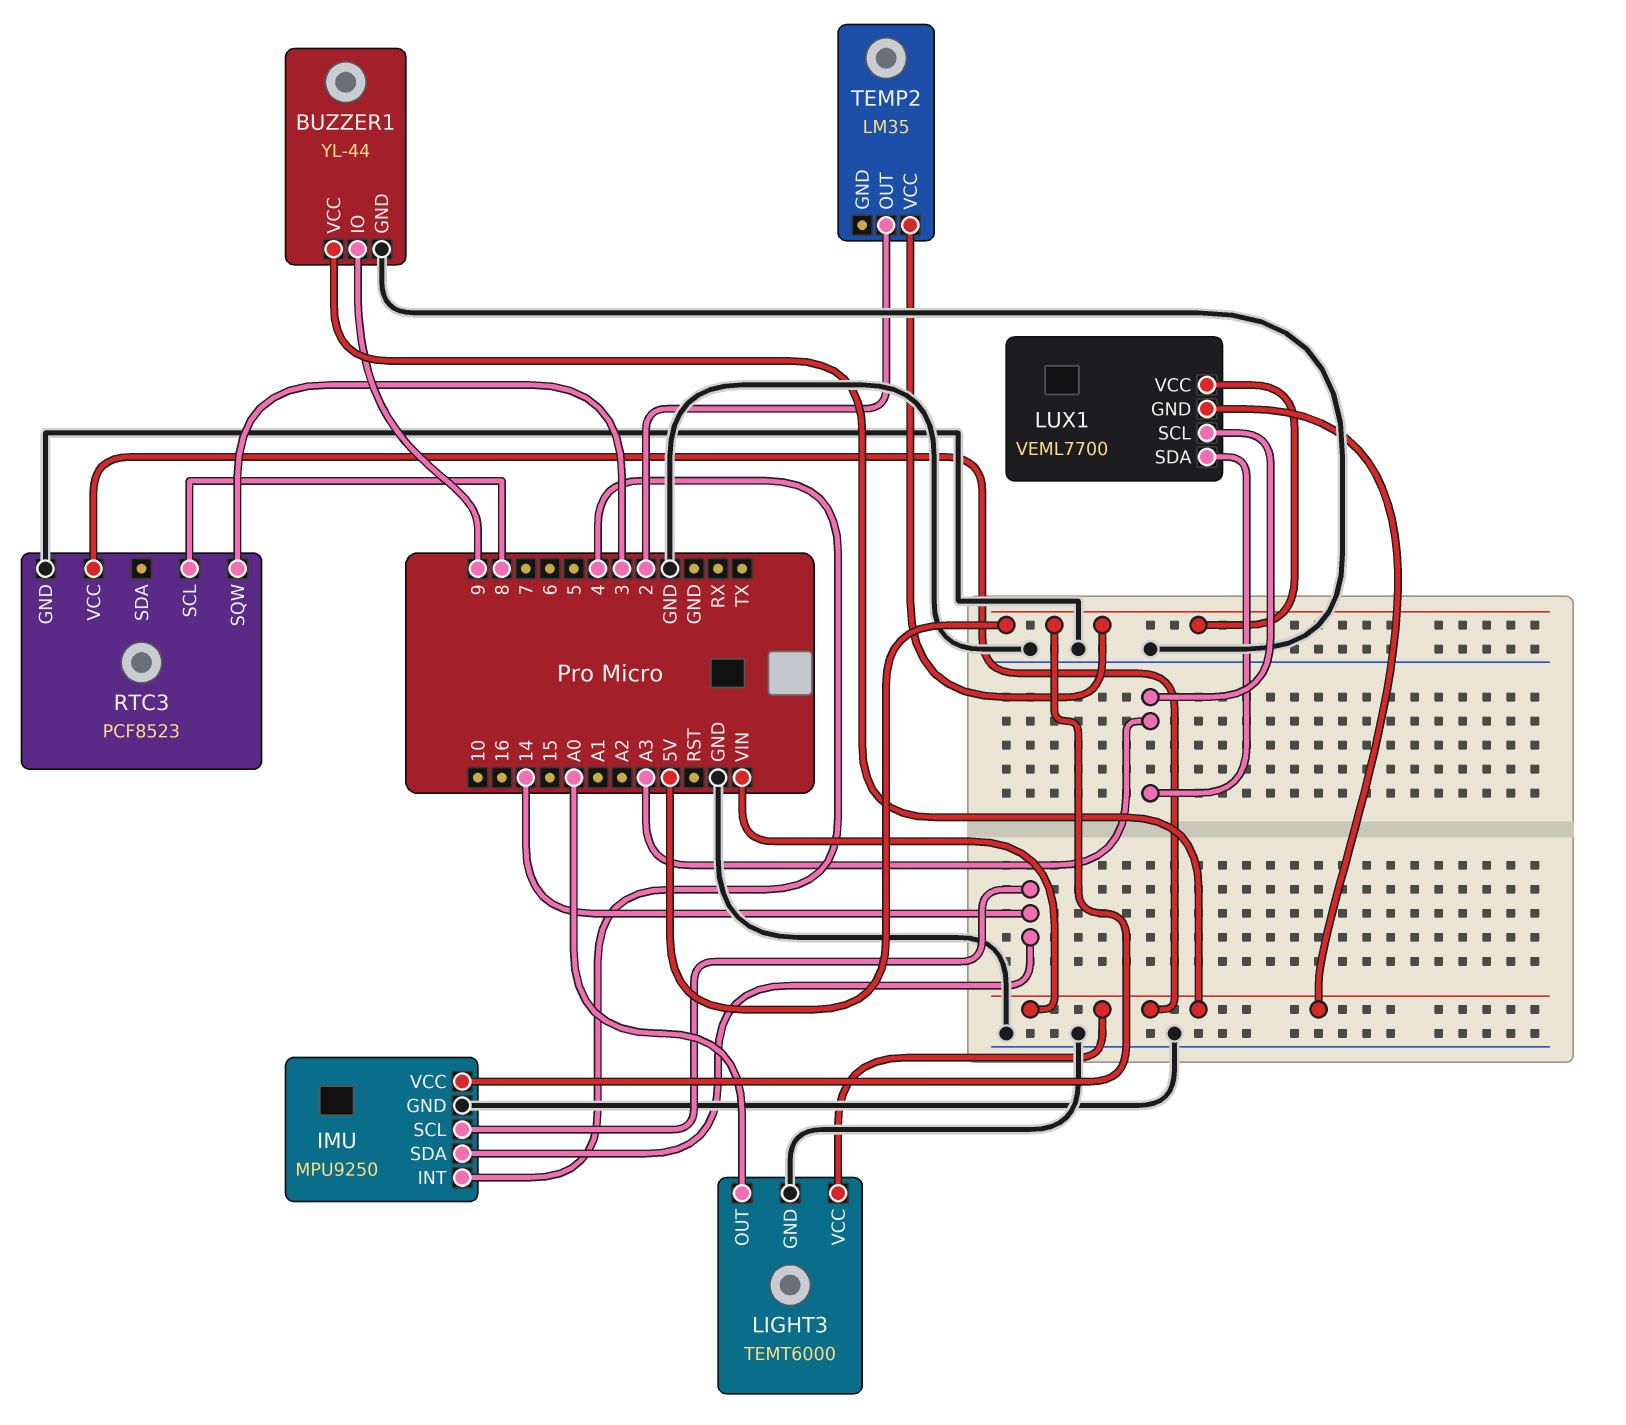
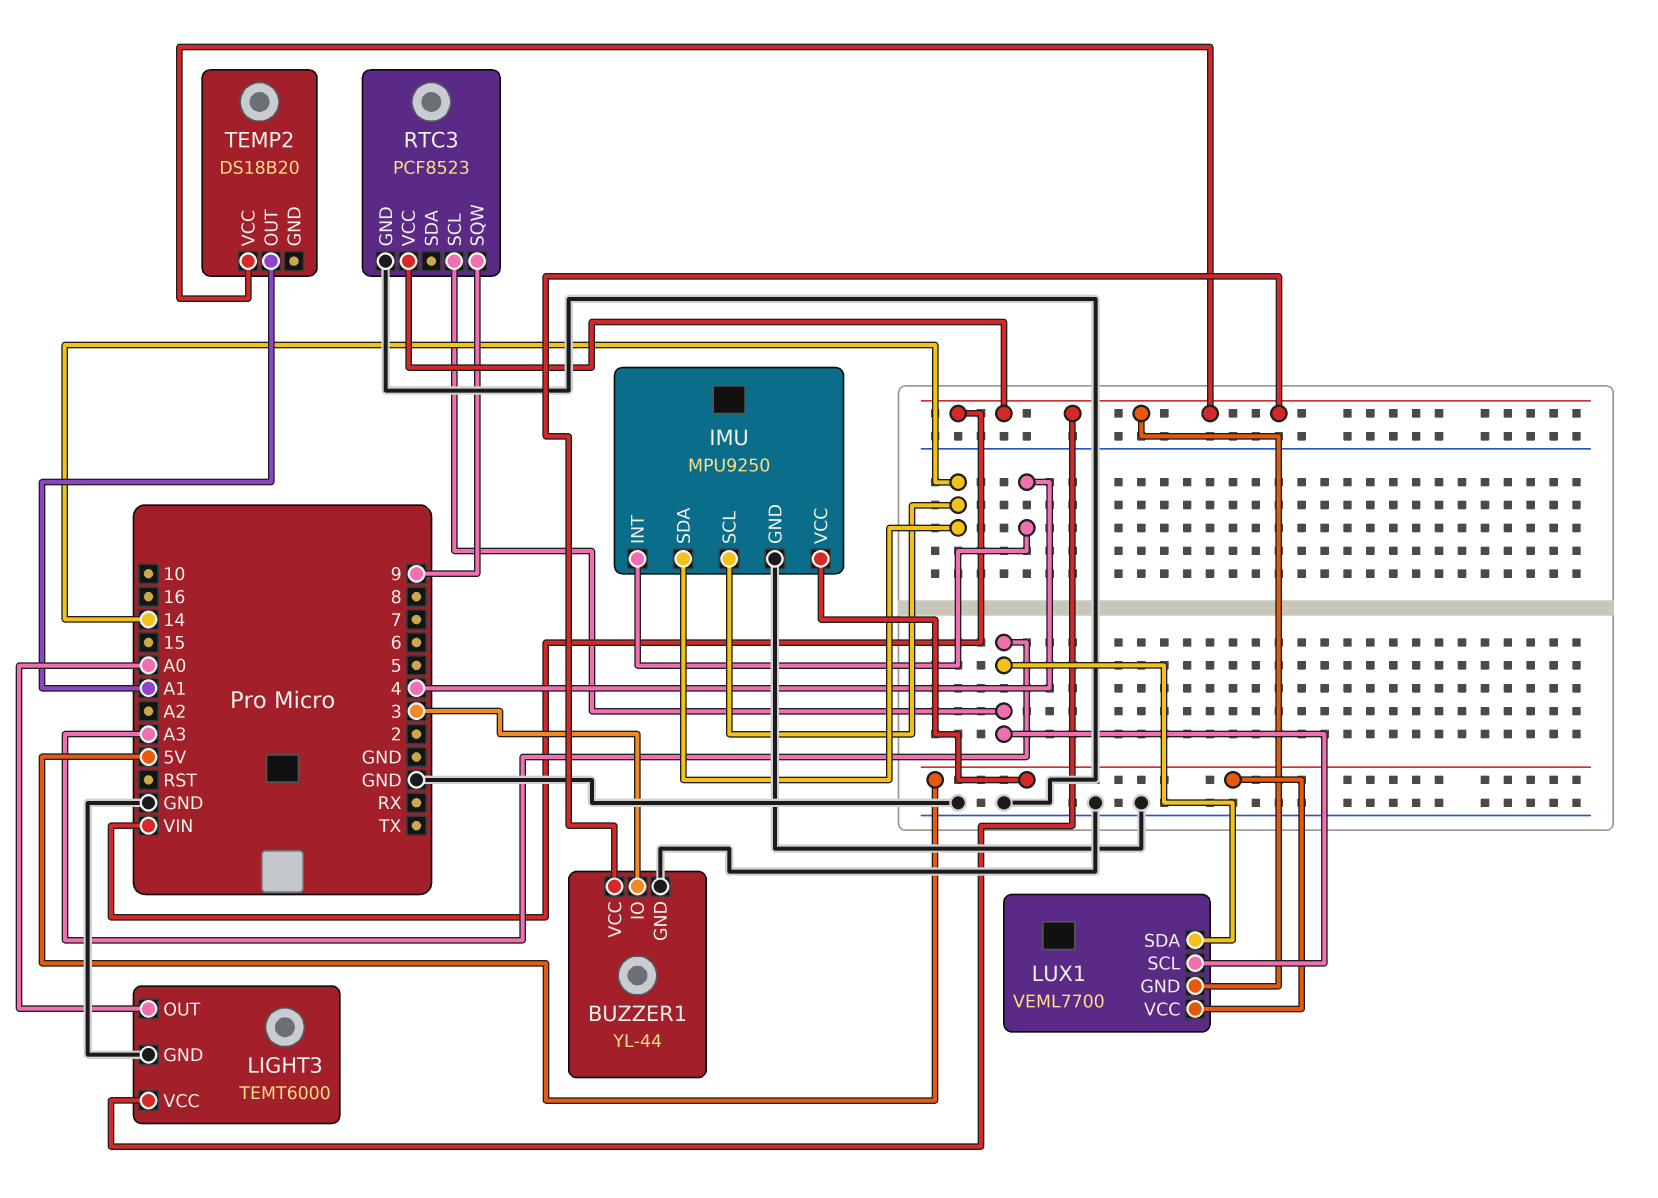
BUZZER1 pin IO: 9 -> 3
RTC3 pin SCL: 8 -> A3
RTC3 pin SQW: 3 -> 9
TEMP2: LM35 -> DS18B20
TEMP2 pin OUT: 2 -> A1
TEMP2 pin VCC: 5V -> VIN

